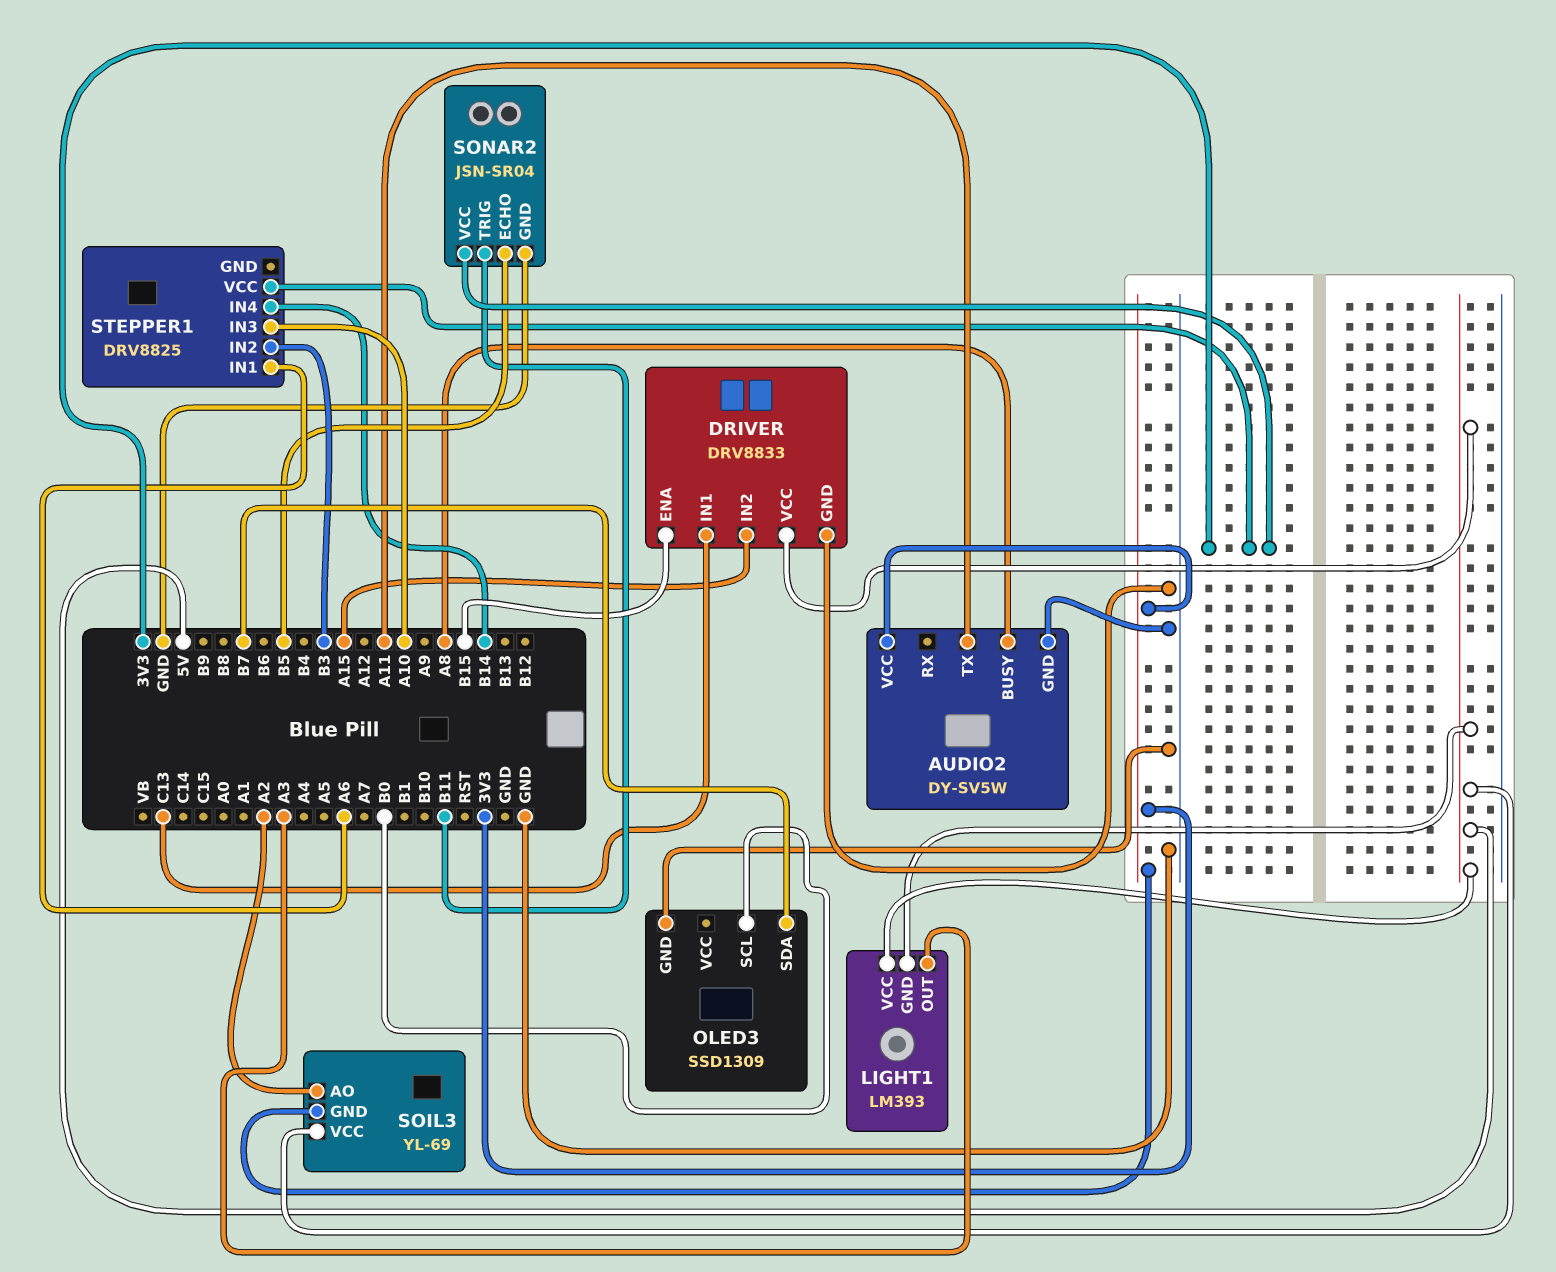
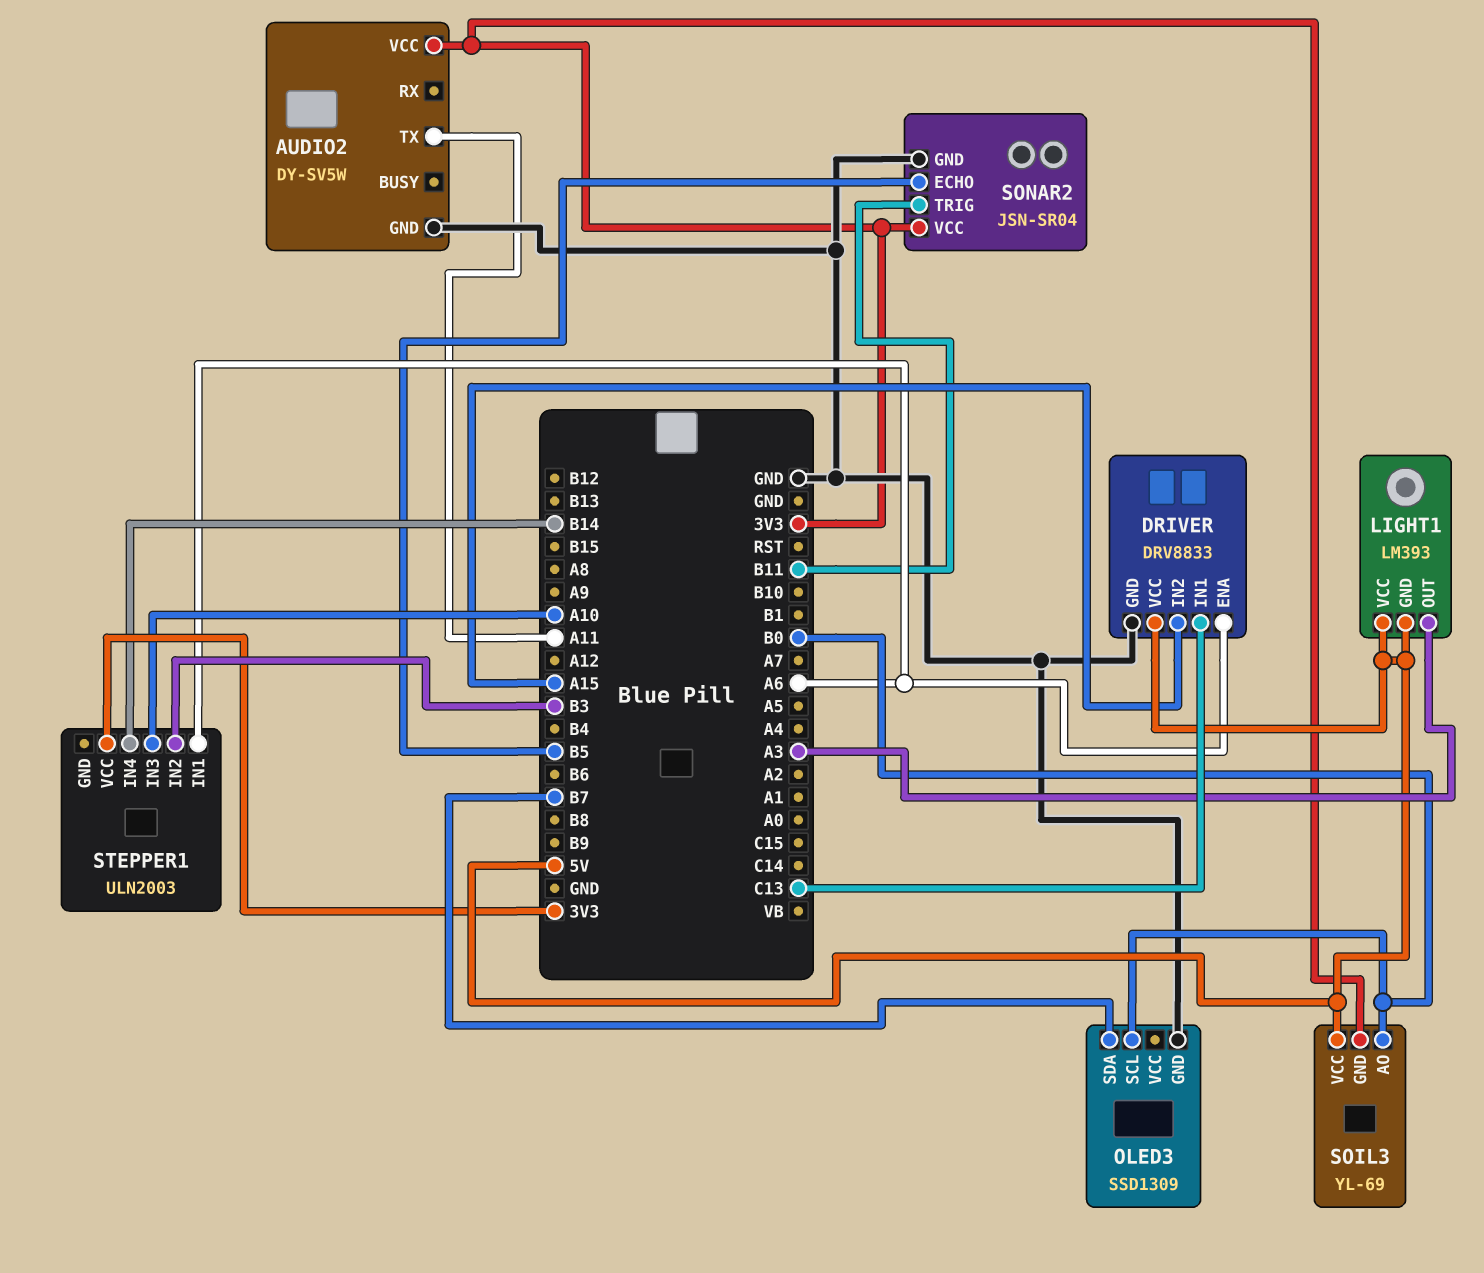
AUDIO2 pin BUSY: A8 -> none
DRIVER pin ENA: B15 -> A6
SOIL3 pin AO: A2 -> B0
STEPPER1: DRV8825 -> ULN2003

